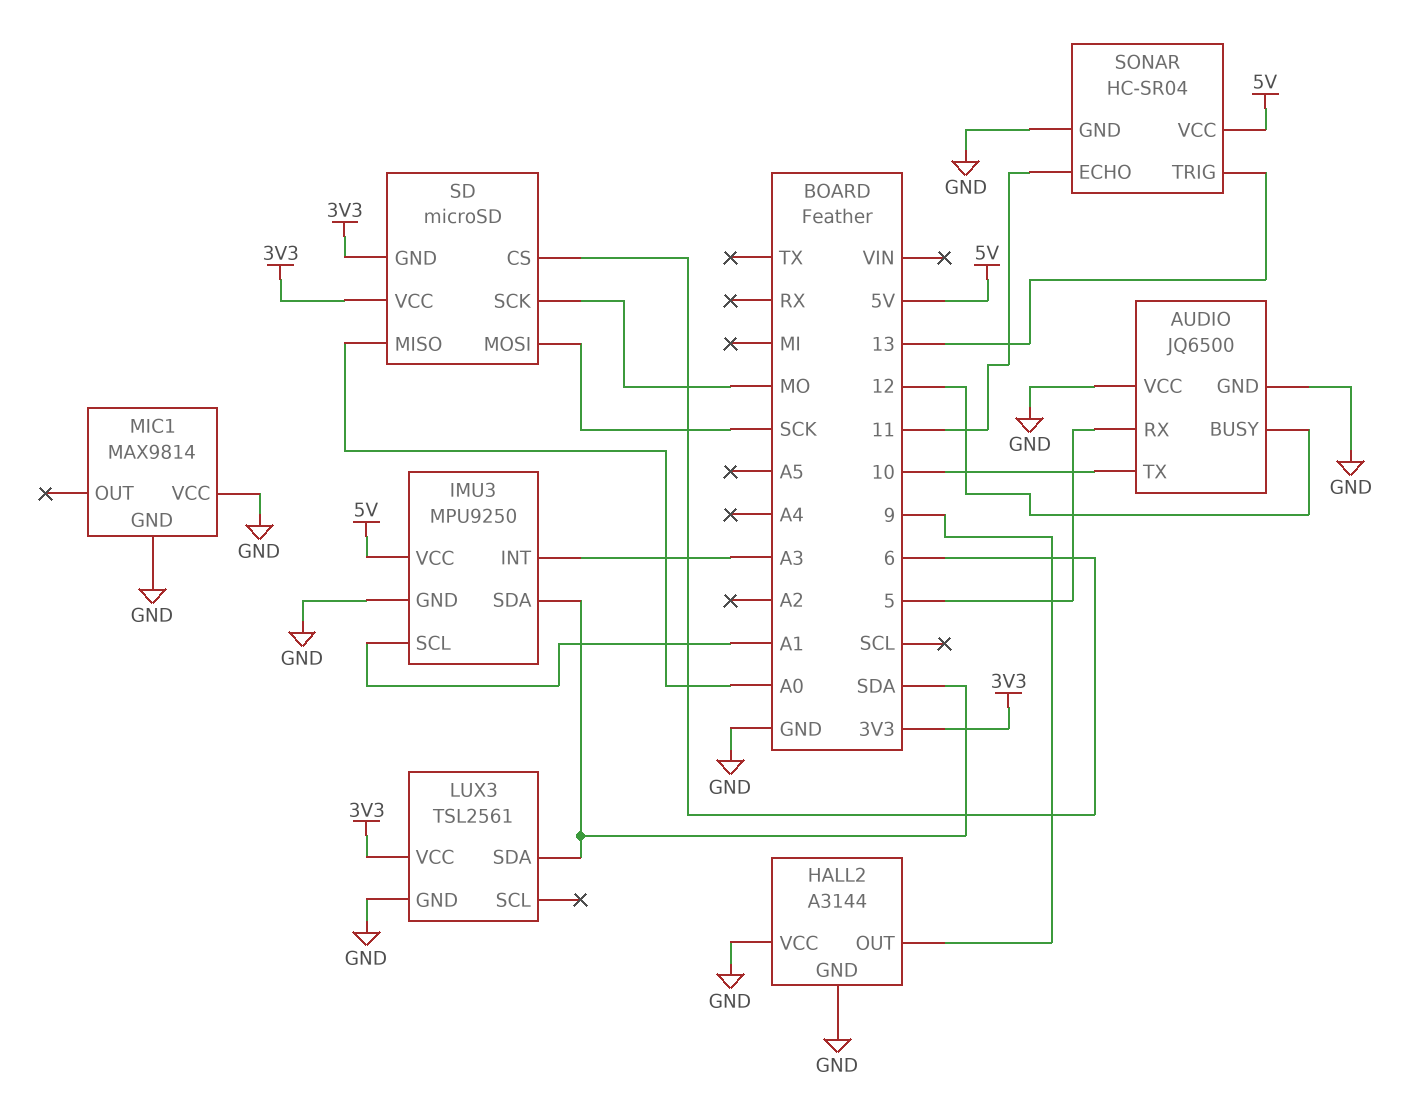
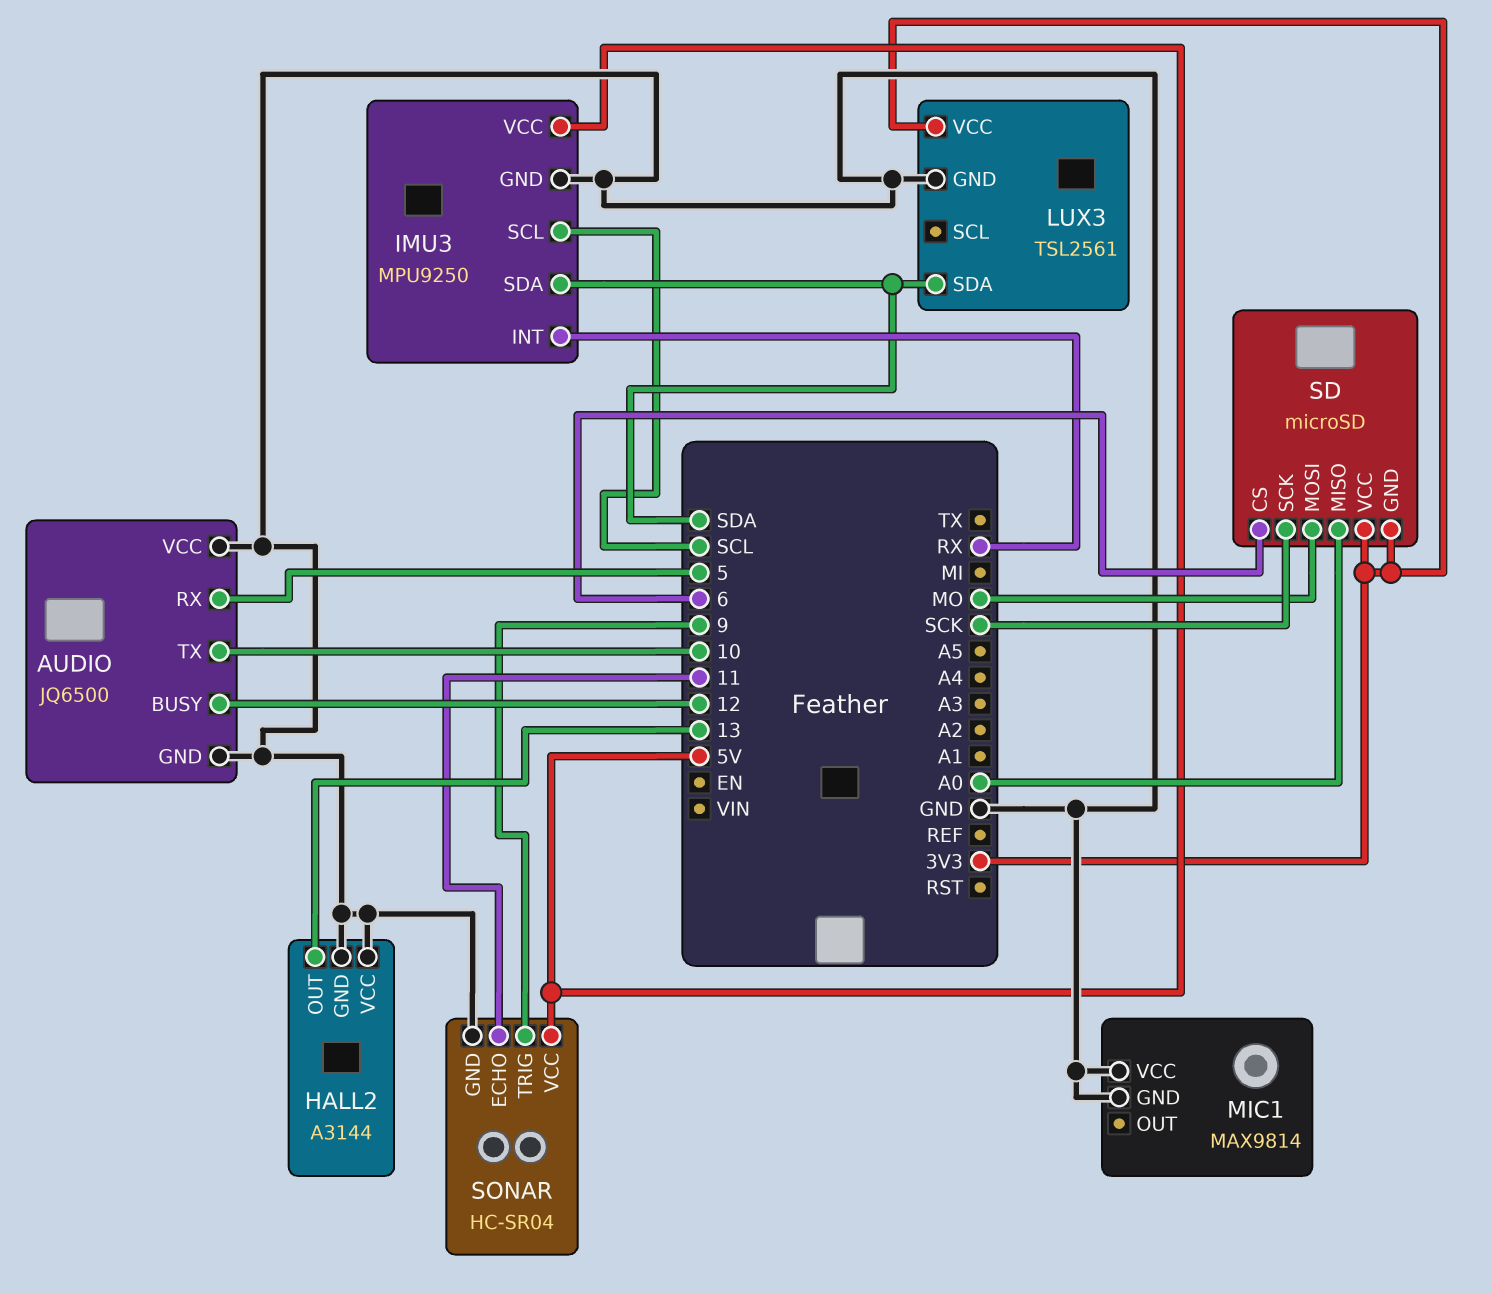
HALL2 pin OUT: 9 -> 13
IMU3 pin INT: A3 -> RX
IMU3 pin SCL: A1 -> SCL
SD pin MOSI: SCK -> MO
SD pin SCK: MO -> SCK
SONAR pin TRIG: 13 -> 9

